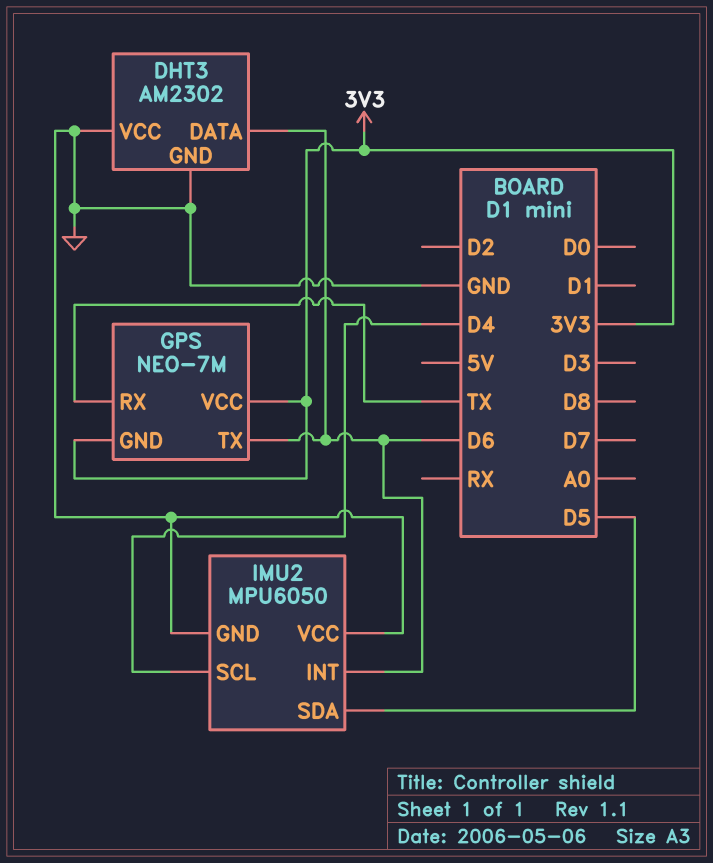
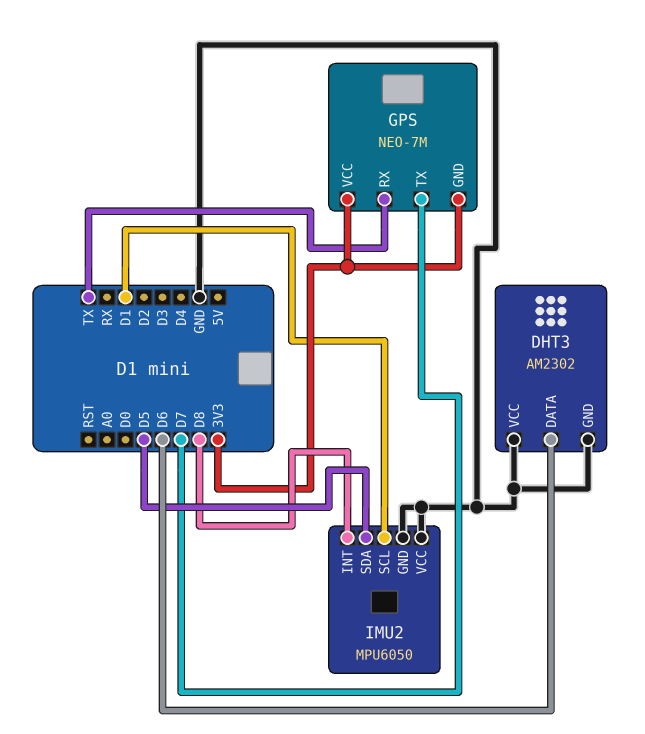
GPS pin TX: D6 -> D7
IMU2 pin INT: D6 -> D8
IMU2 pin SCL: D4 -> D1

